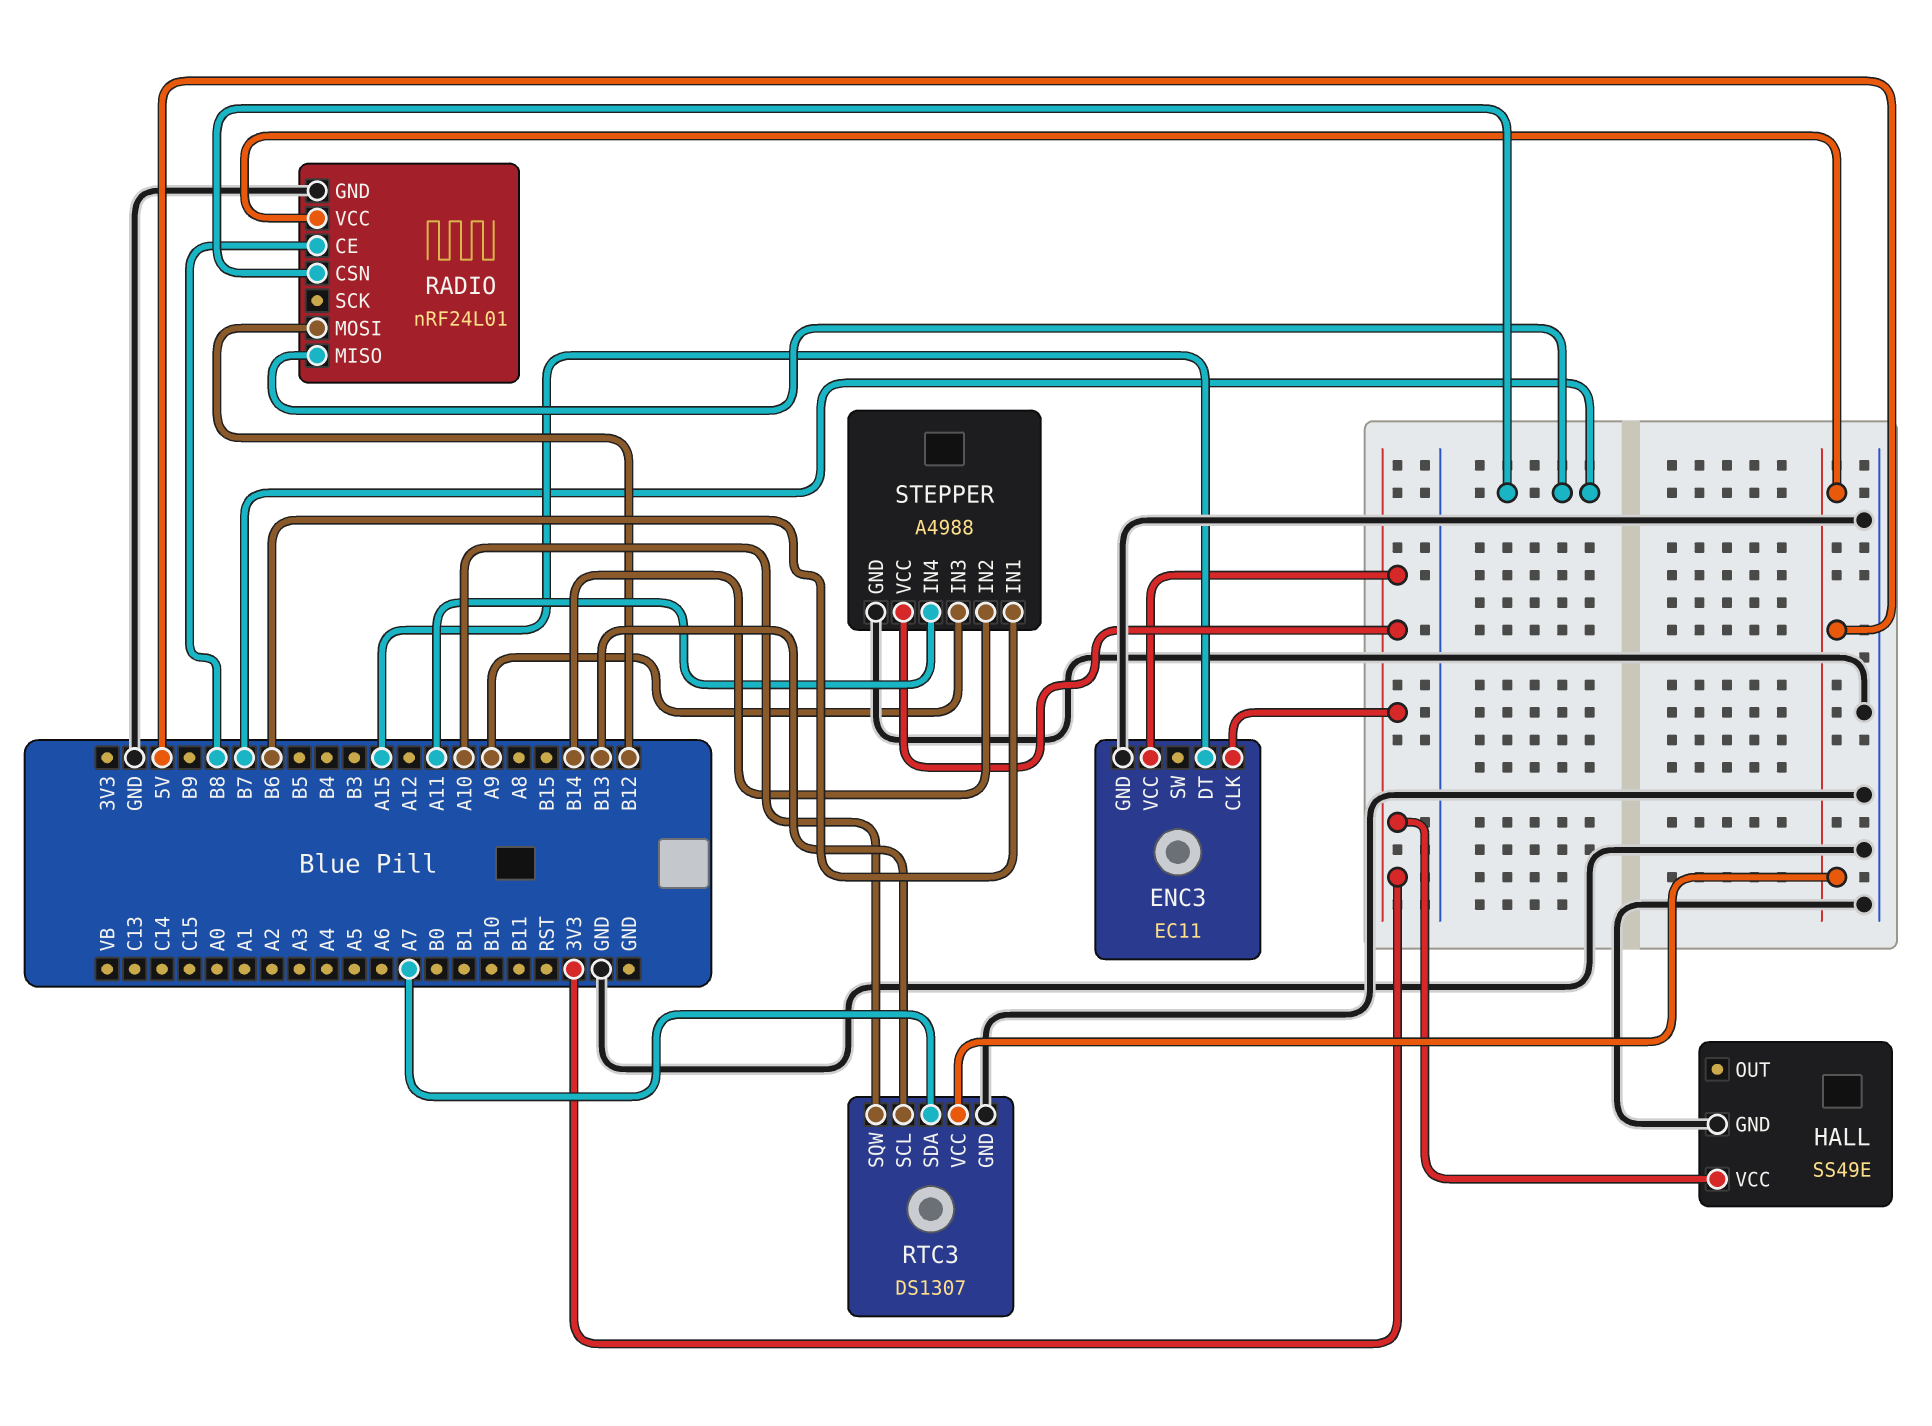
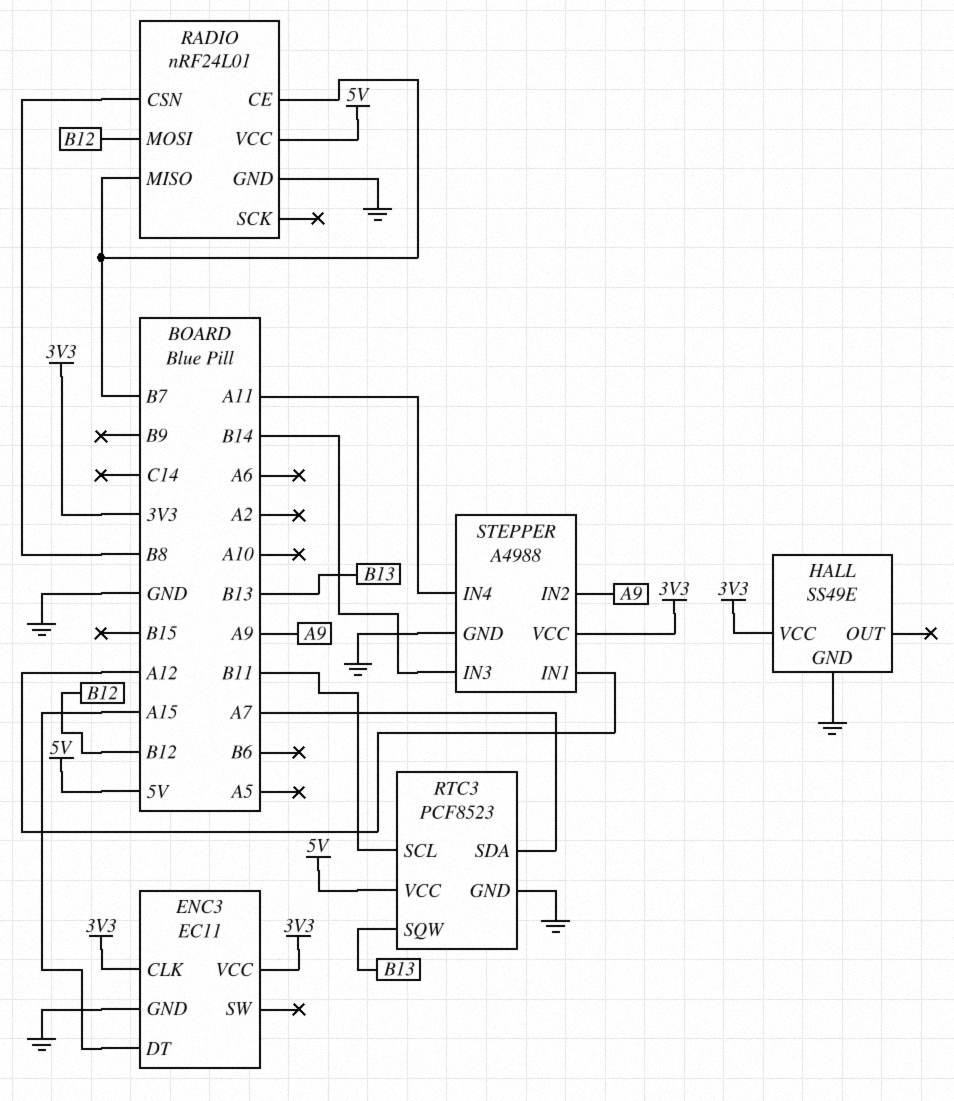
RADIO pin CE: B8 -> B7
RADIO pin CSN: B7 -> B8
RTC3: DS1307 -> PCF8523
RTC3 pin SCL: B13 -> B11
RTC3 pin SQW: A10 -> B13
STEPPER pin IN1: B6 -> A12
STEPPER pin IN2: B14 -> A9
STEPPER pin IN3: A9 -> B14

